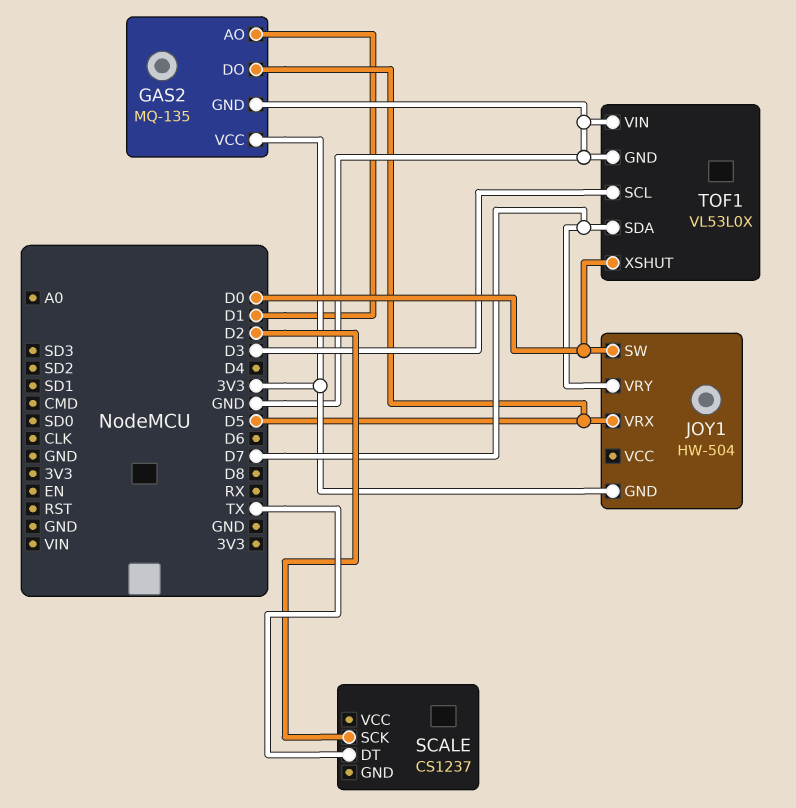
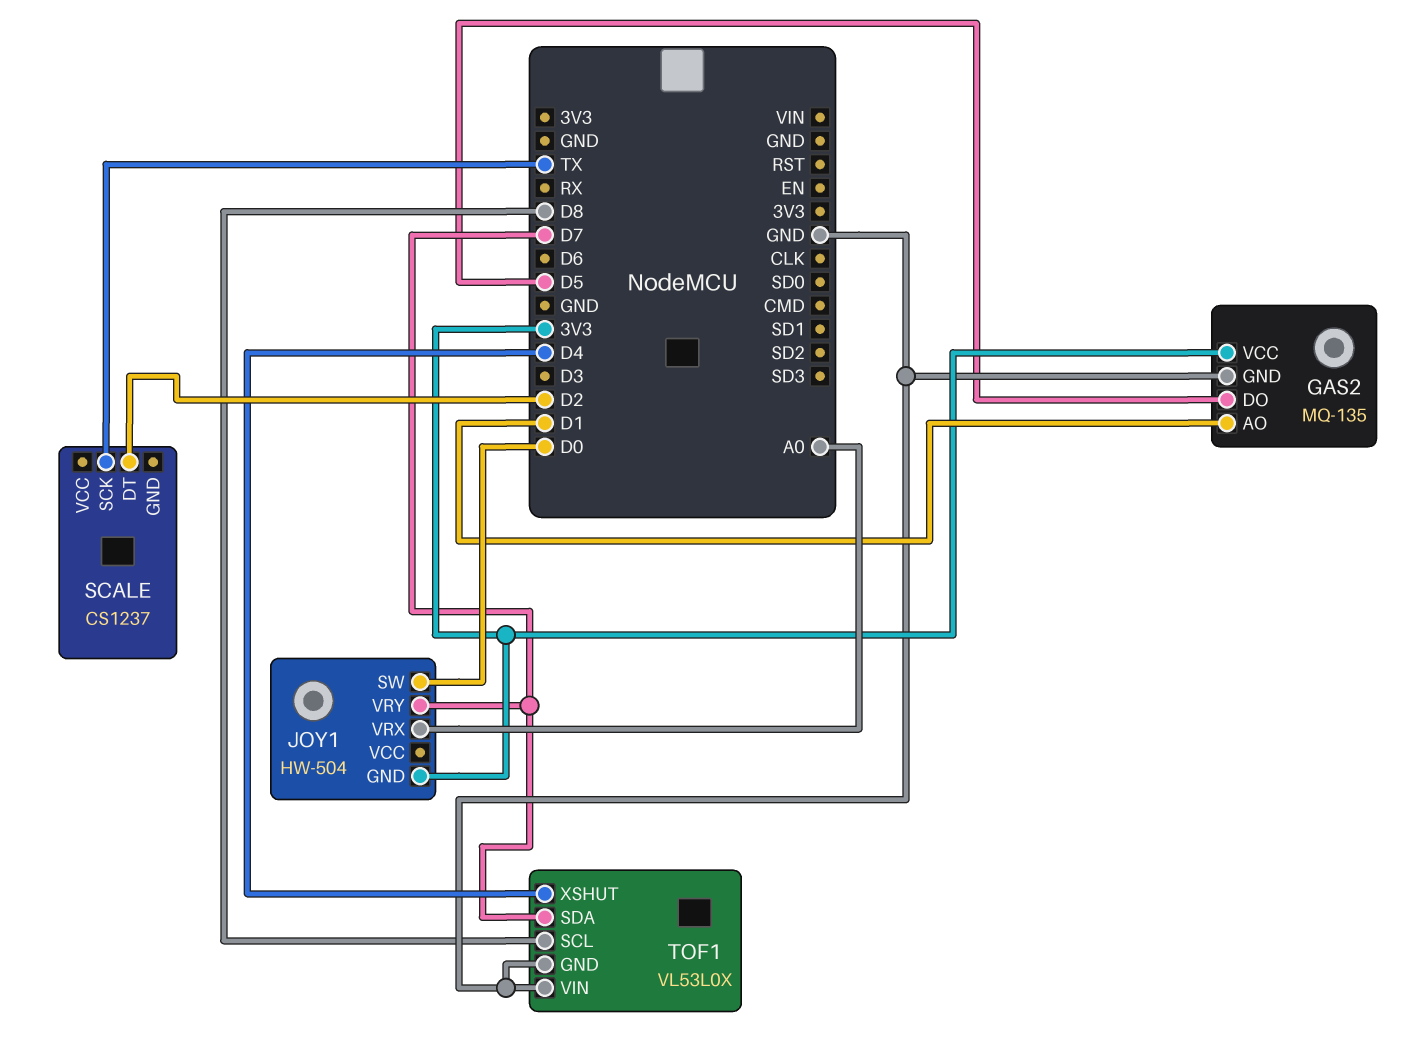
JOY1 pin VRX: D5 -> A0
SCALE pin DT: TX -> D2
SCALE pin SCK: D2 -> TX
TOF1 pin SCL: D3 -> D8
TOF1 pin XSHUT: D0 -> D4

